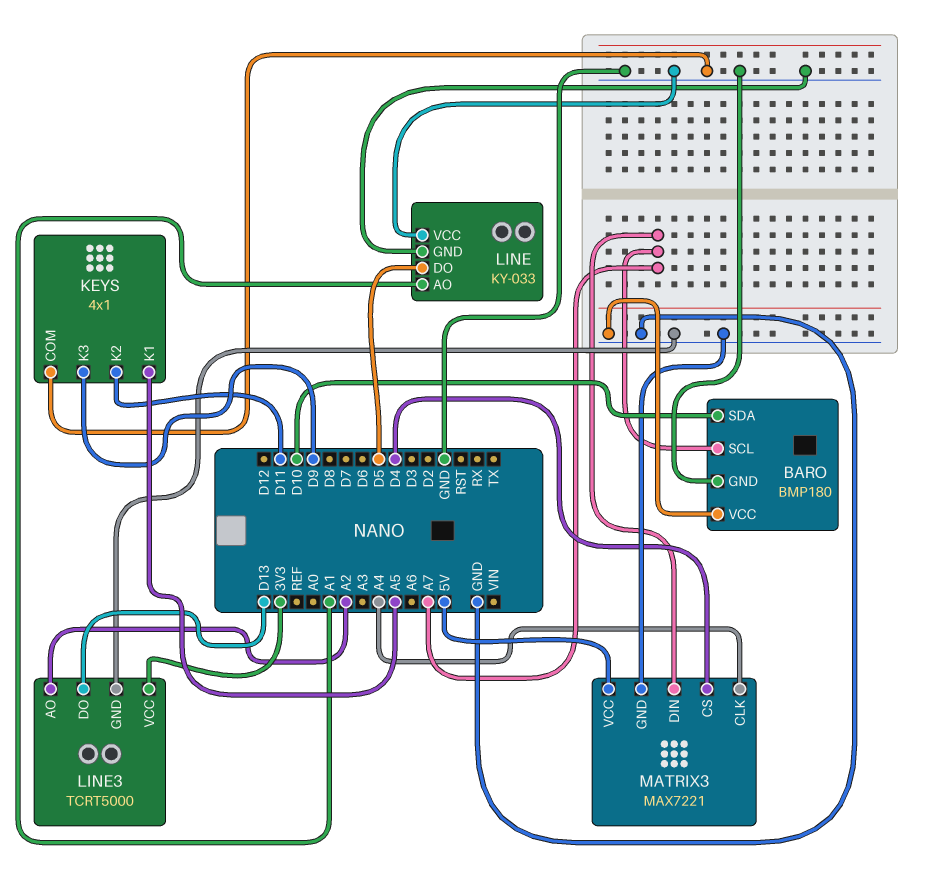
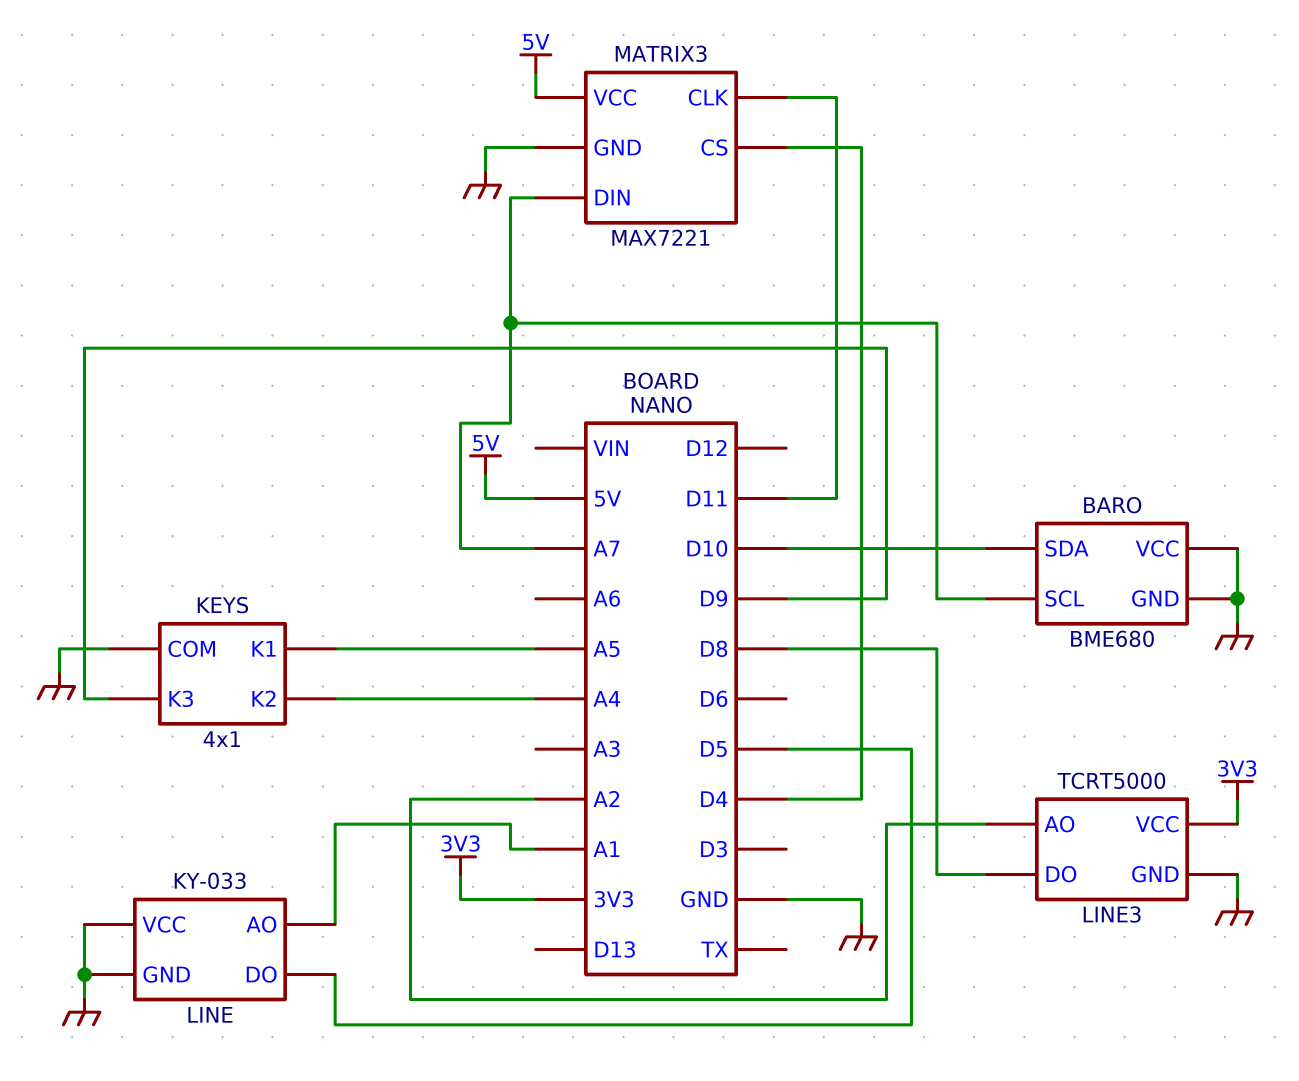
BARO: BMP180 -> BME680
KEYS pin K2: D11 -> A4
LINE3 pin DO: D13 -> D8
MATRIX3 pin CLK: A4 -> D11

